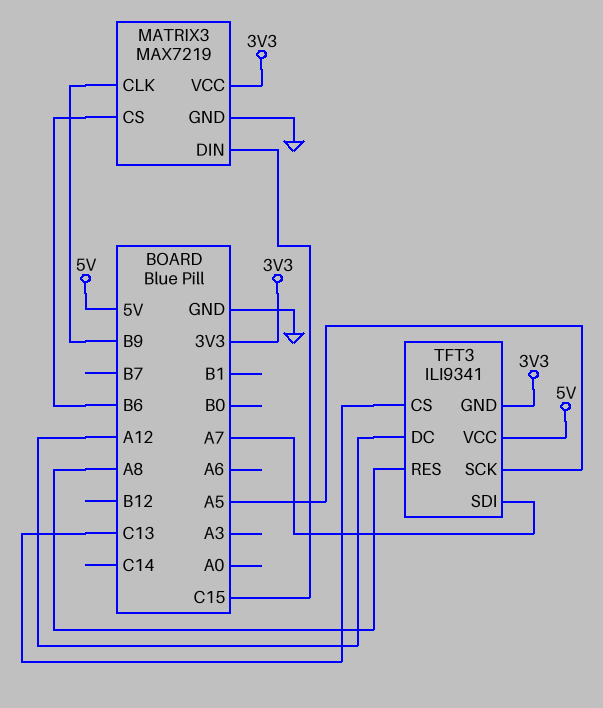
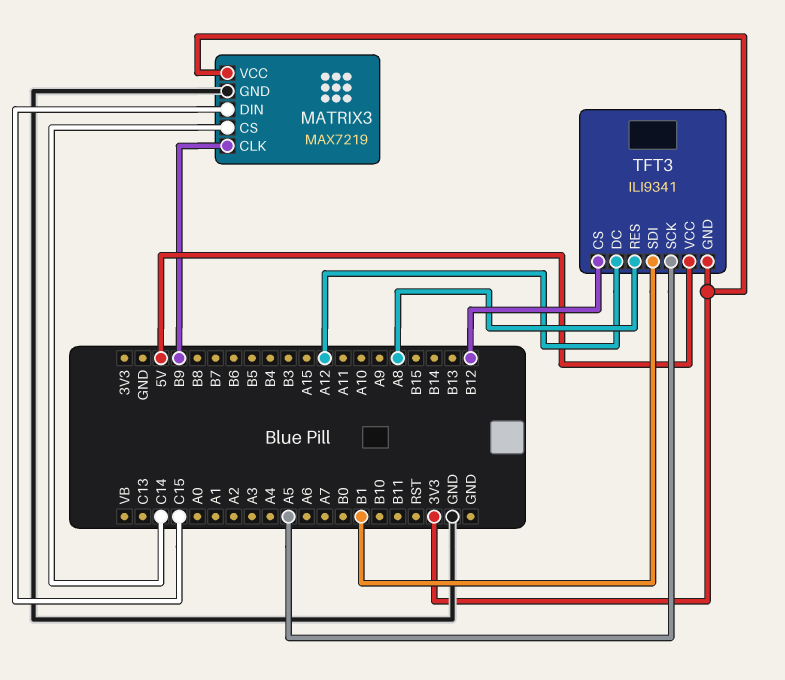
MATRIX3 pin CS: B6 -> C14
TFT3 pin CS: C13 -> B12
TFT3 pin SDI: A7 -> B1

